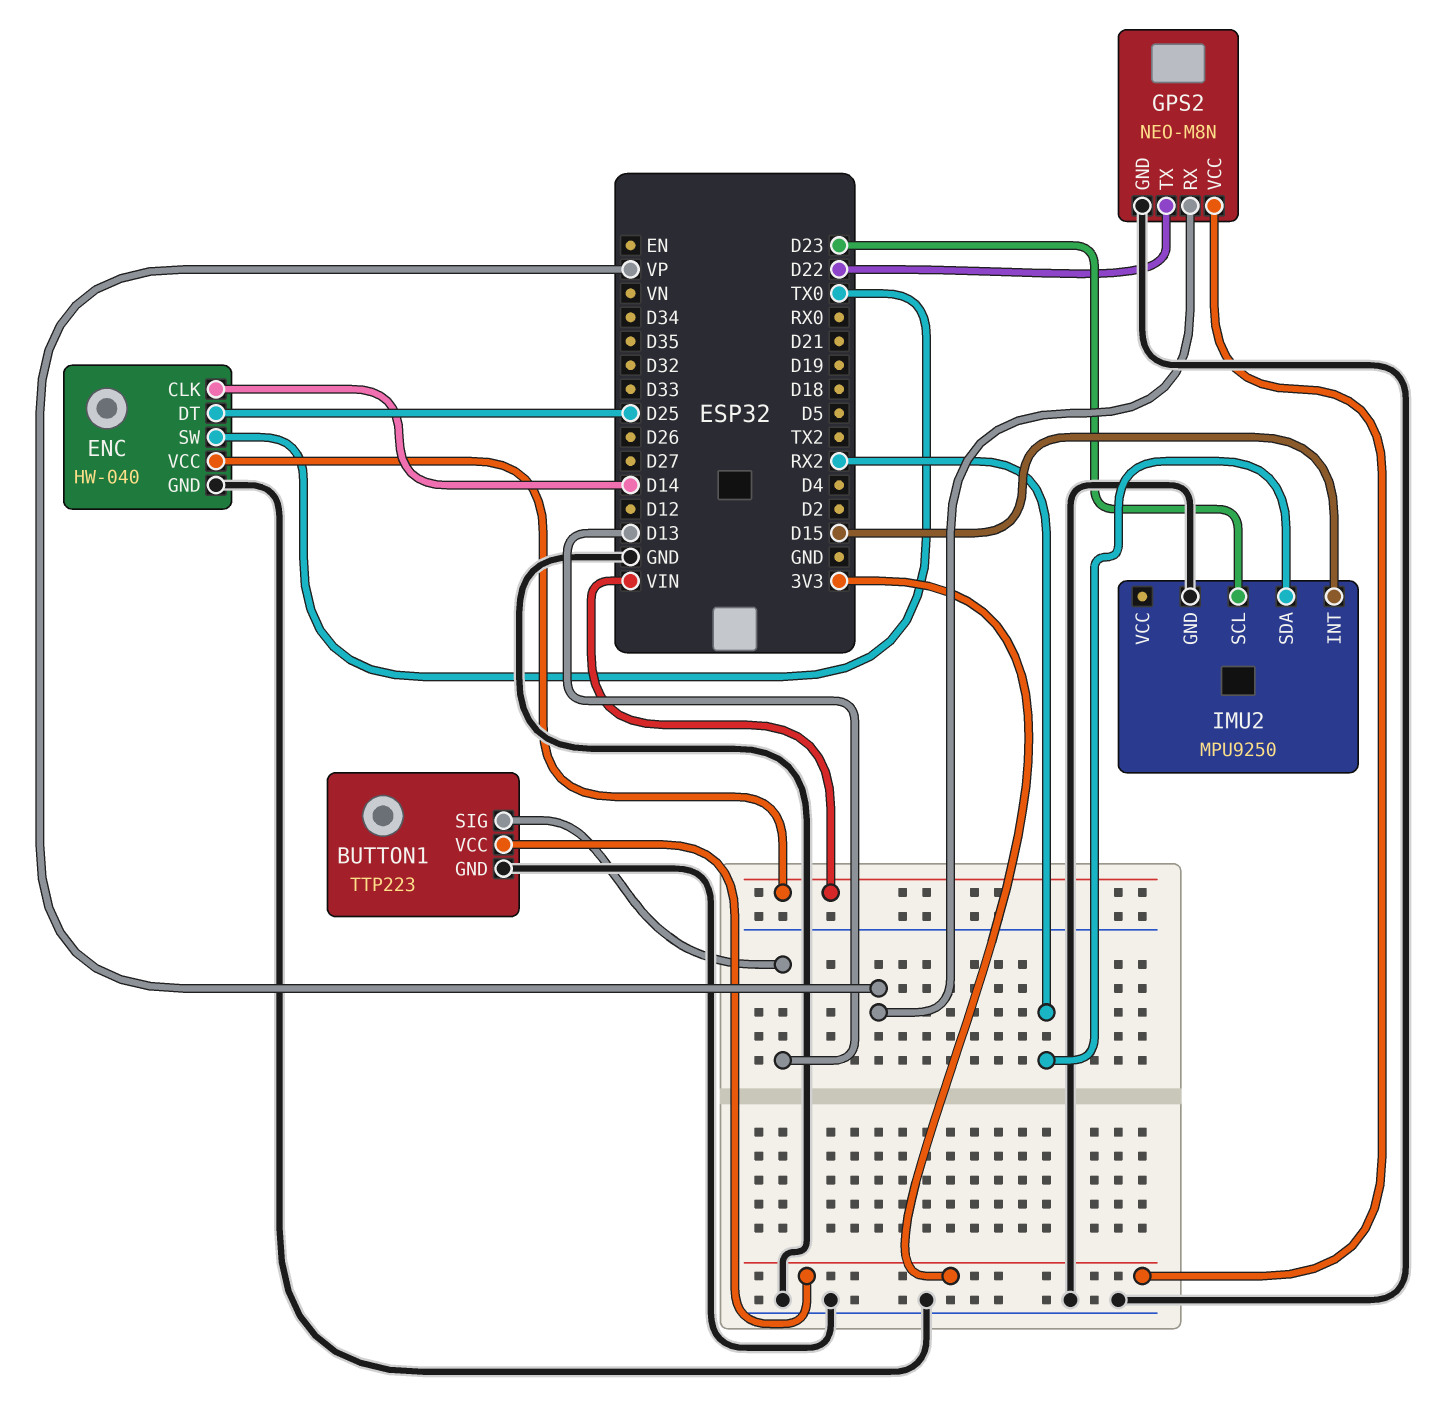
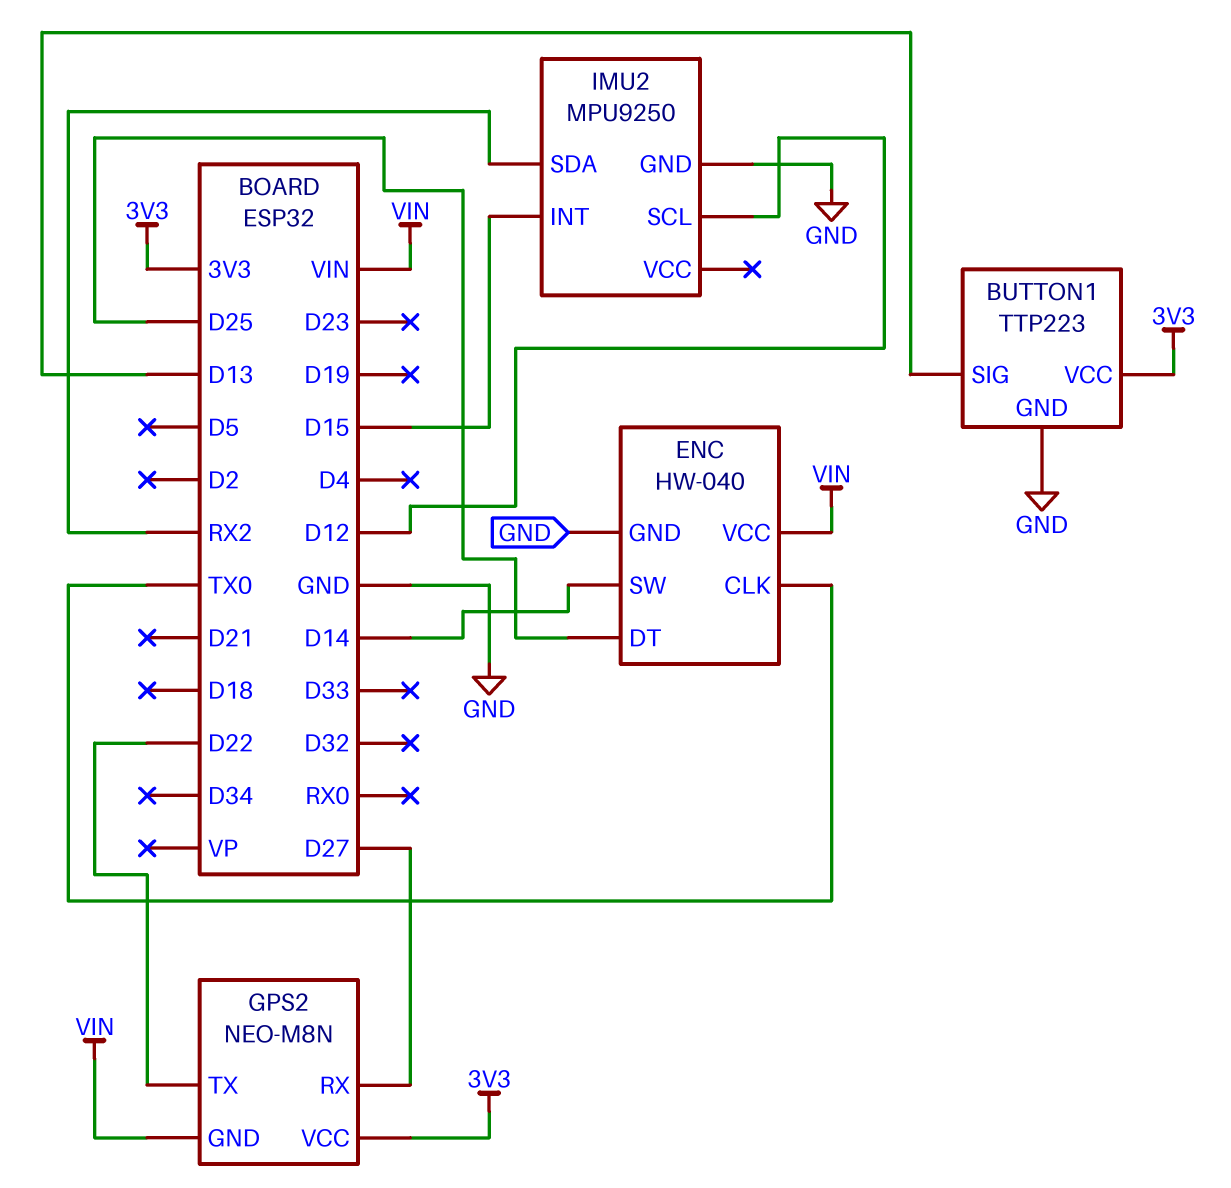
ENC pin CLK: D14 -> TX0
ENC pin SW: TX0 -> D14
GPS2 pin GND: GND -> VIN
GPS2 pin RX: VP -> D27
IMU2 pin SCL: D23 -> D12

